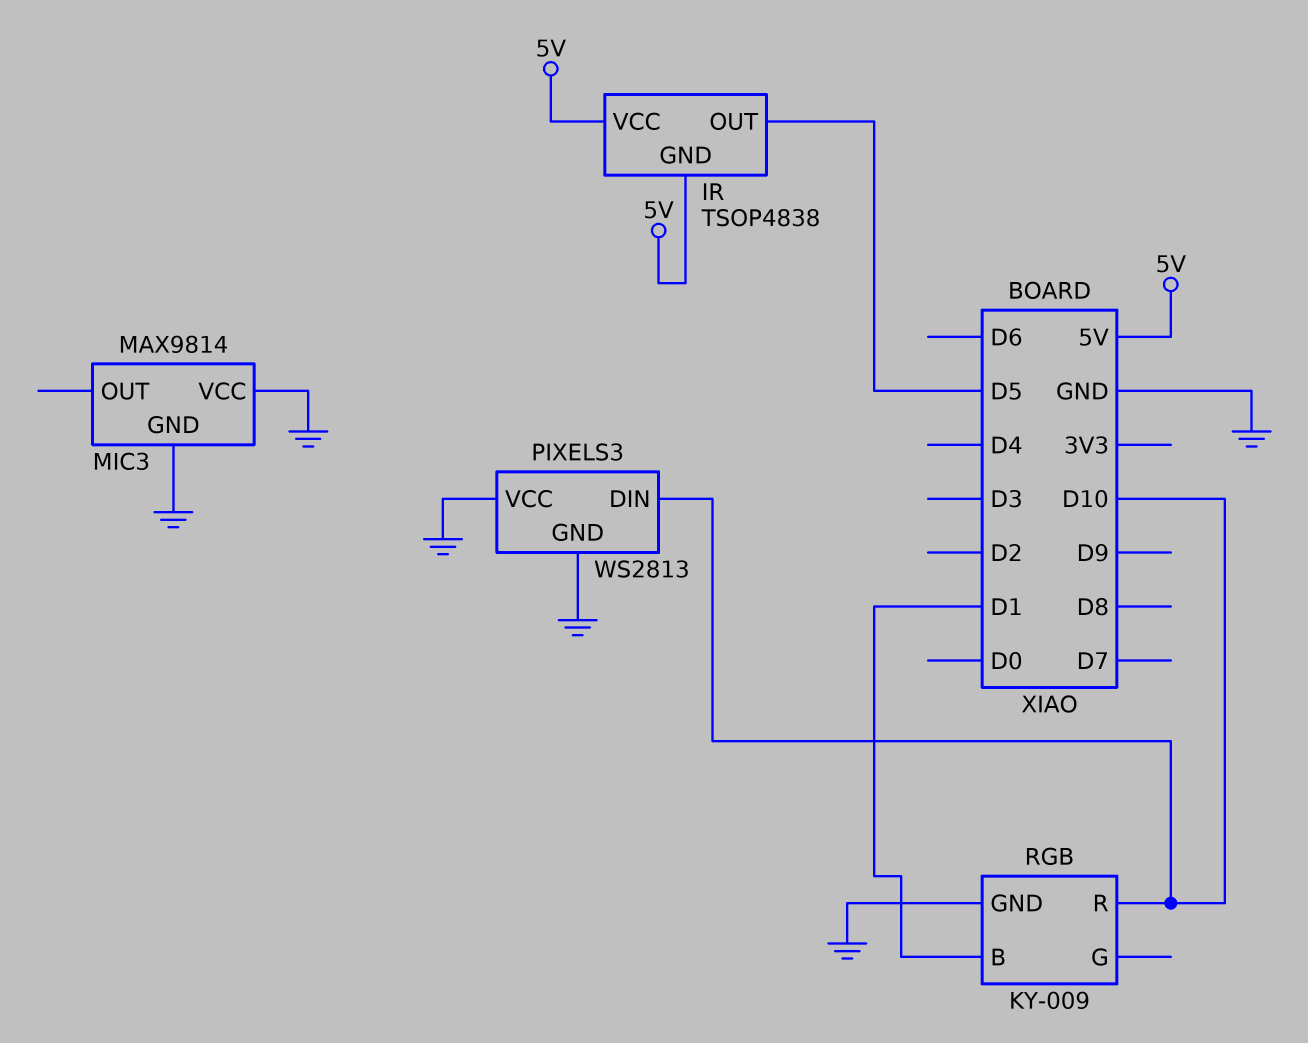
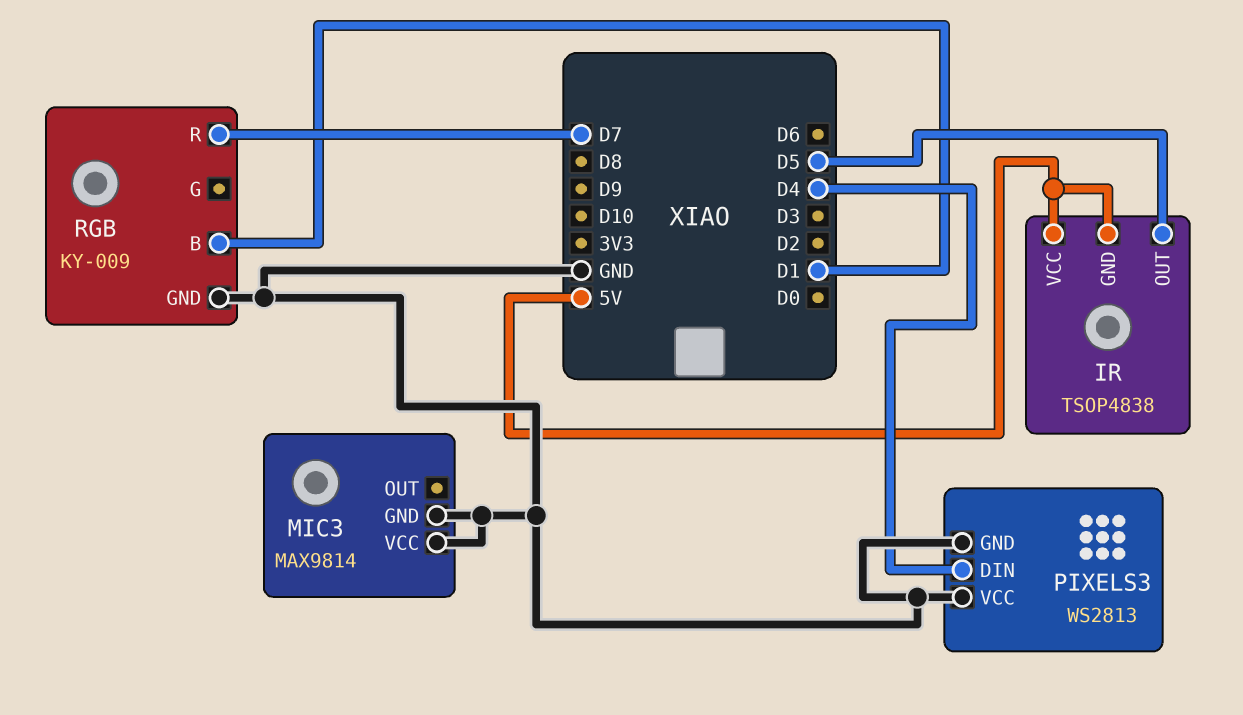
PIXELS3 pin DIN: D10 -> D4
RGB pin R: D10 -> D7

